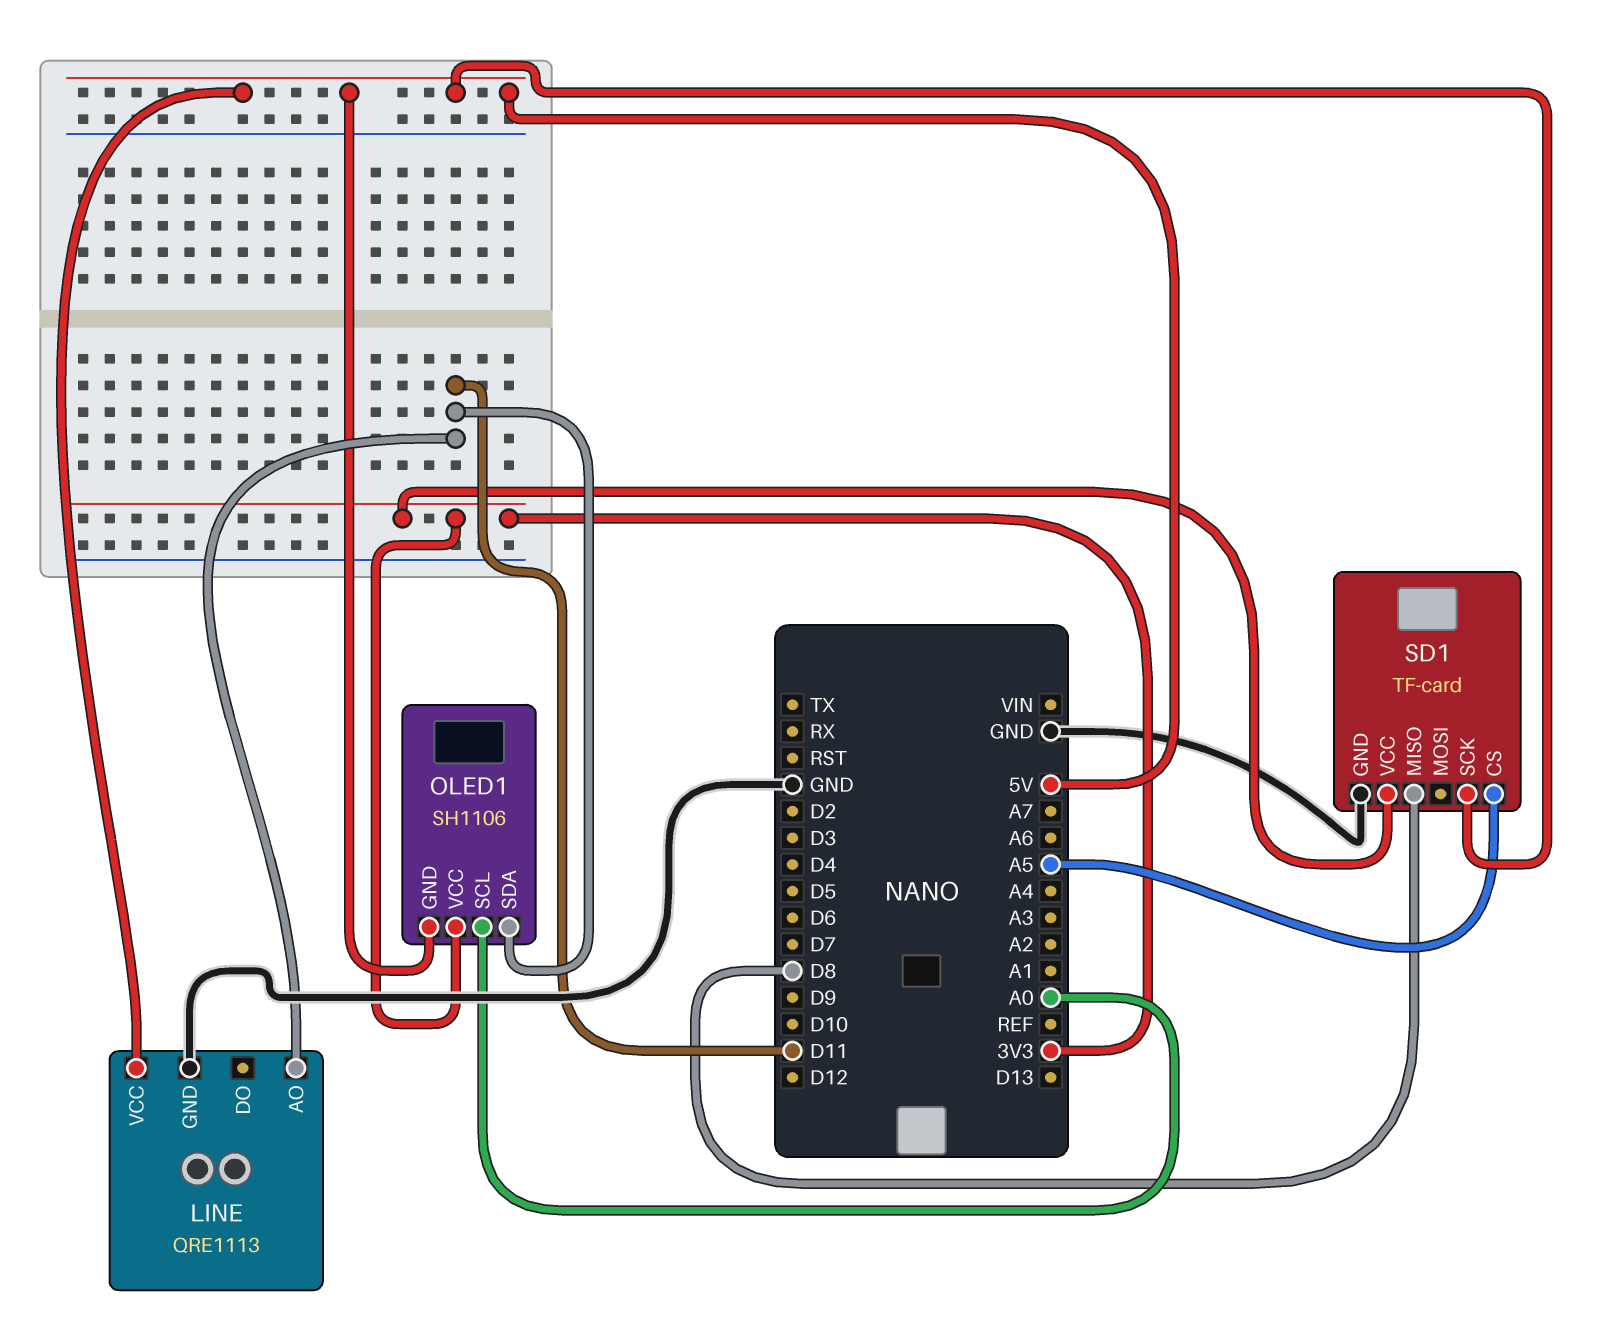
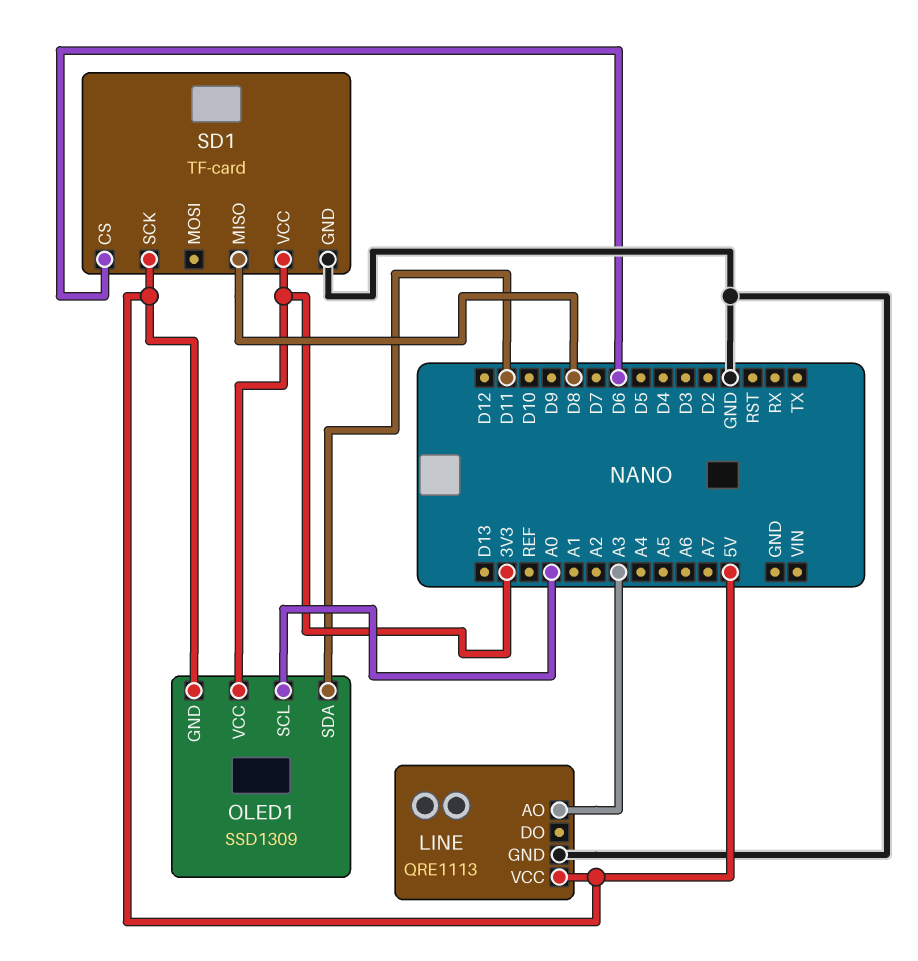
LINE pin AO: D11 -> A3
OLED1: SH1106 -> SSD1309
SD1 pin CS: A5 -> D6

